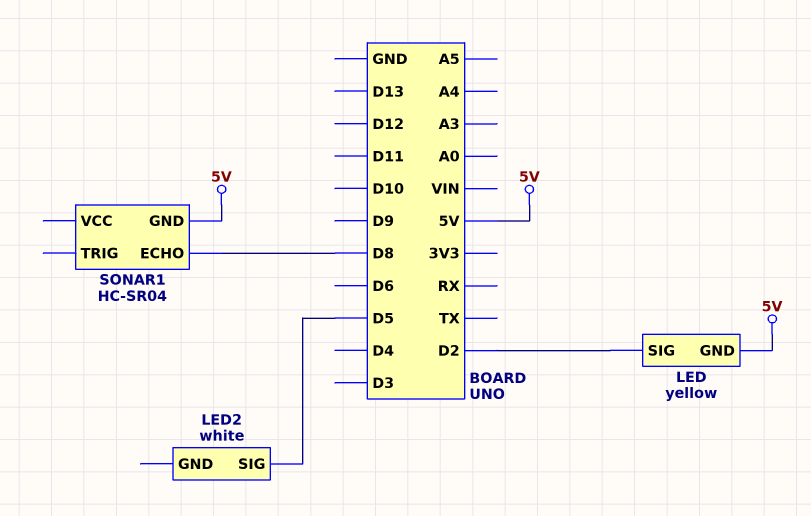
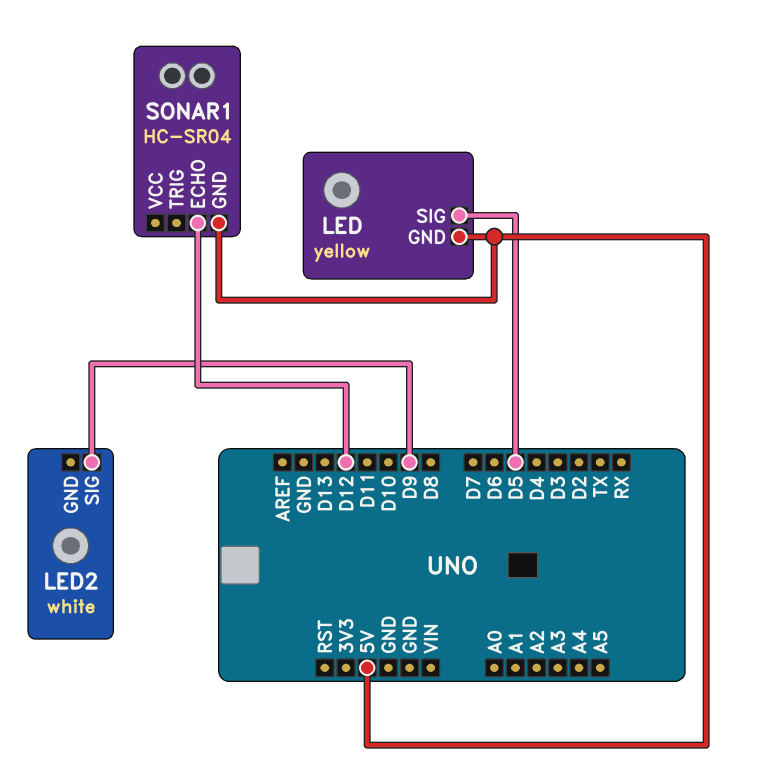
LED pin SIG: D2 -> D5
LED2 pin SIG: D5 -> D9
SONAR1 pin ECHO: D8 -> D12

